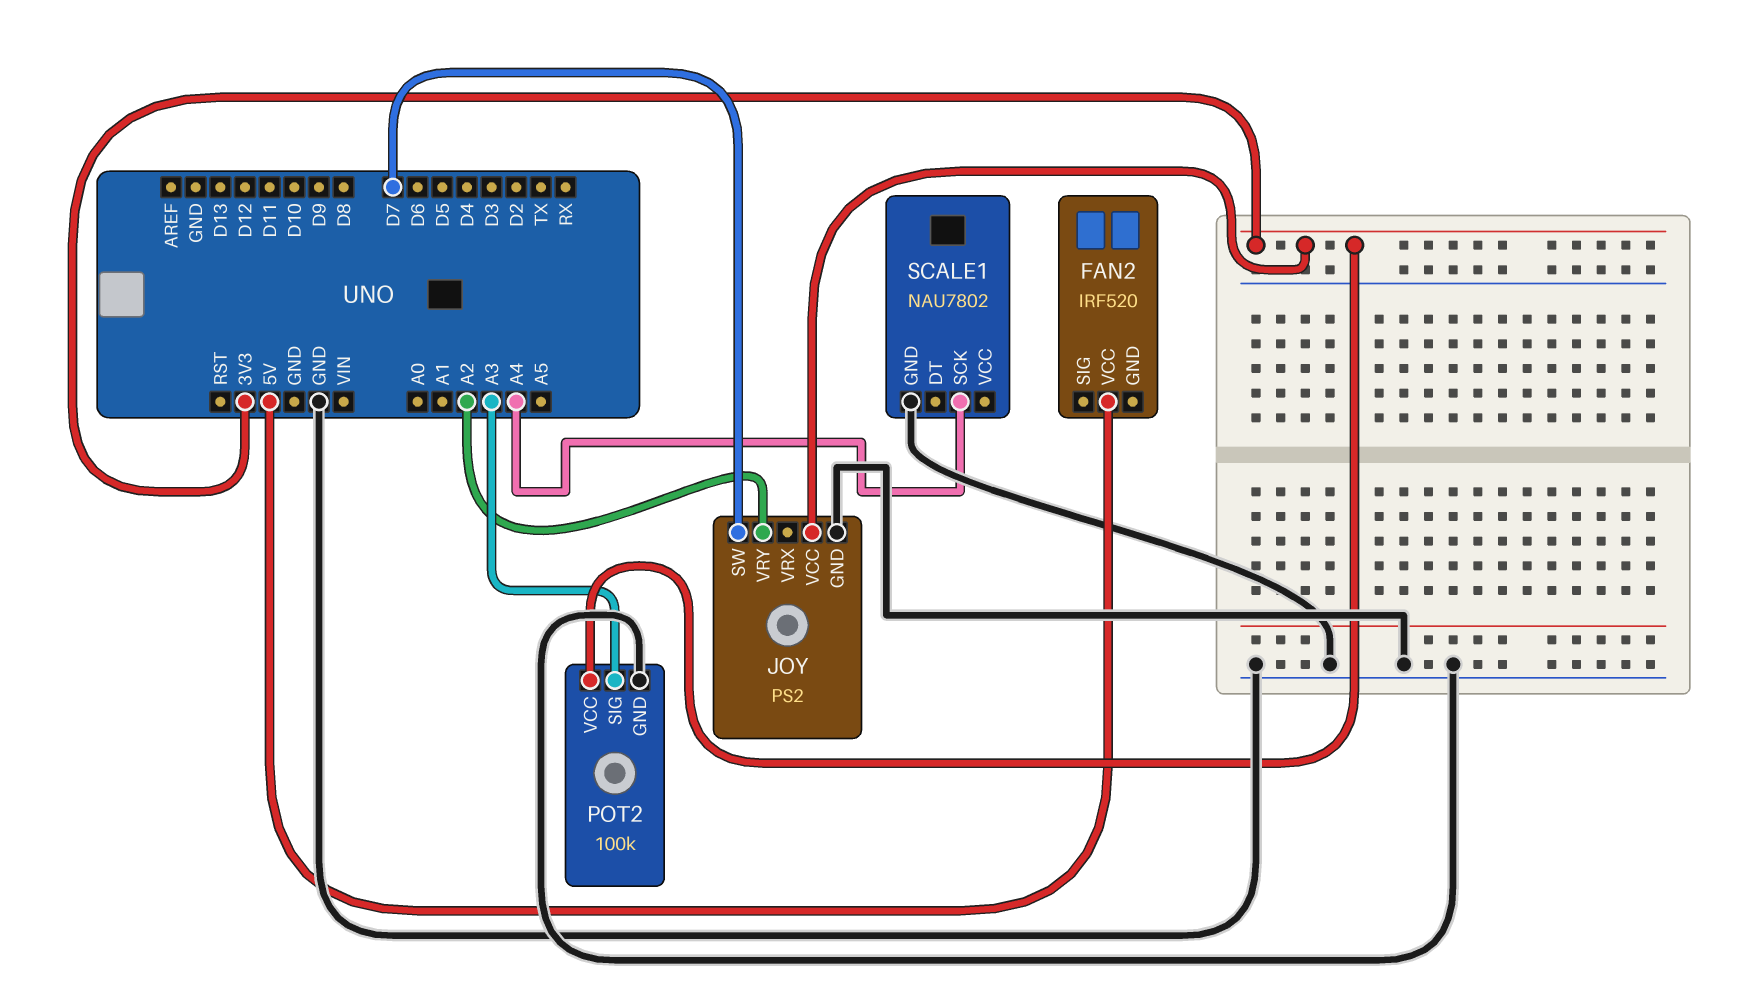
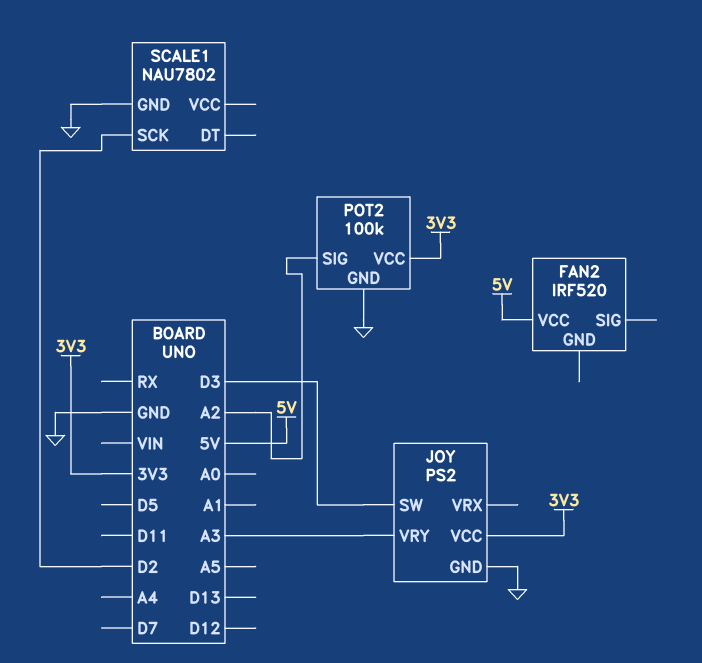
JOY pin SW: D7 -> D3
JOY pin VRY: A2 -> A3
POT2 pin SIG: A3 -> A2
SCALE1 pin SCK: A4 -> D2

